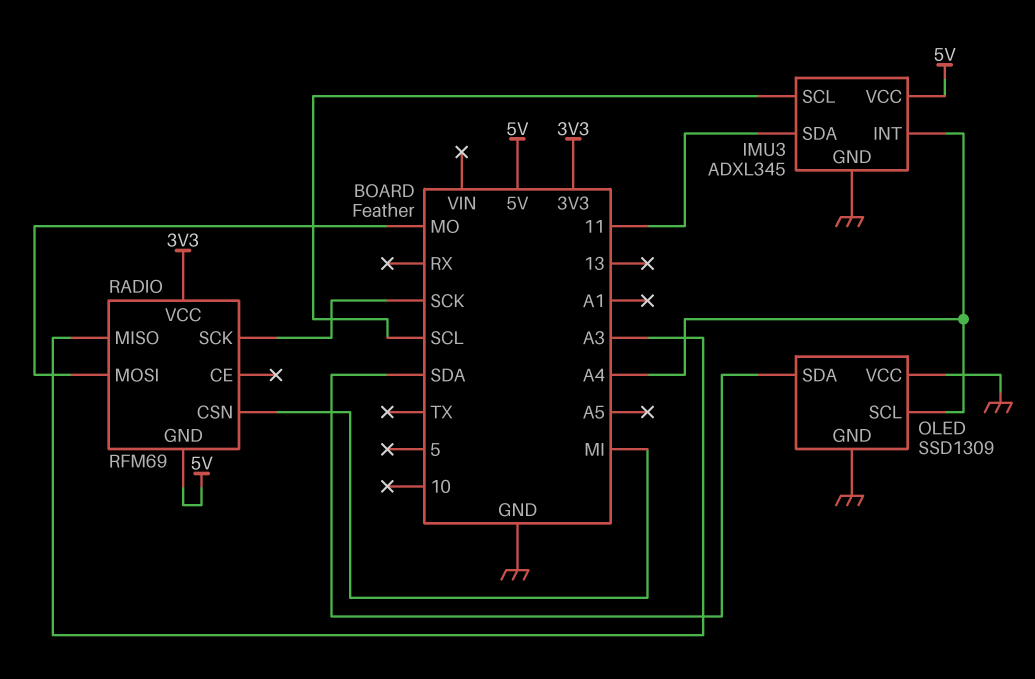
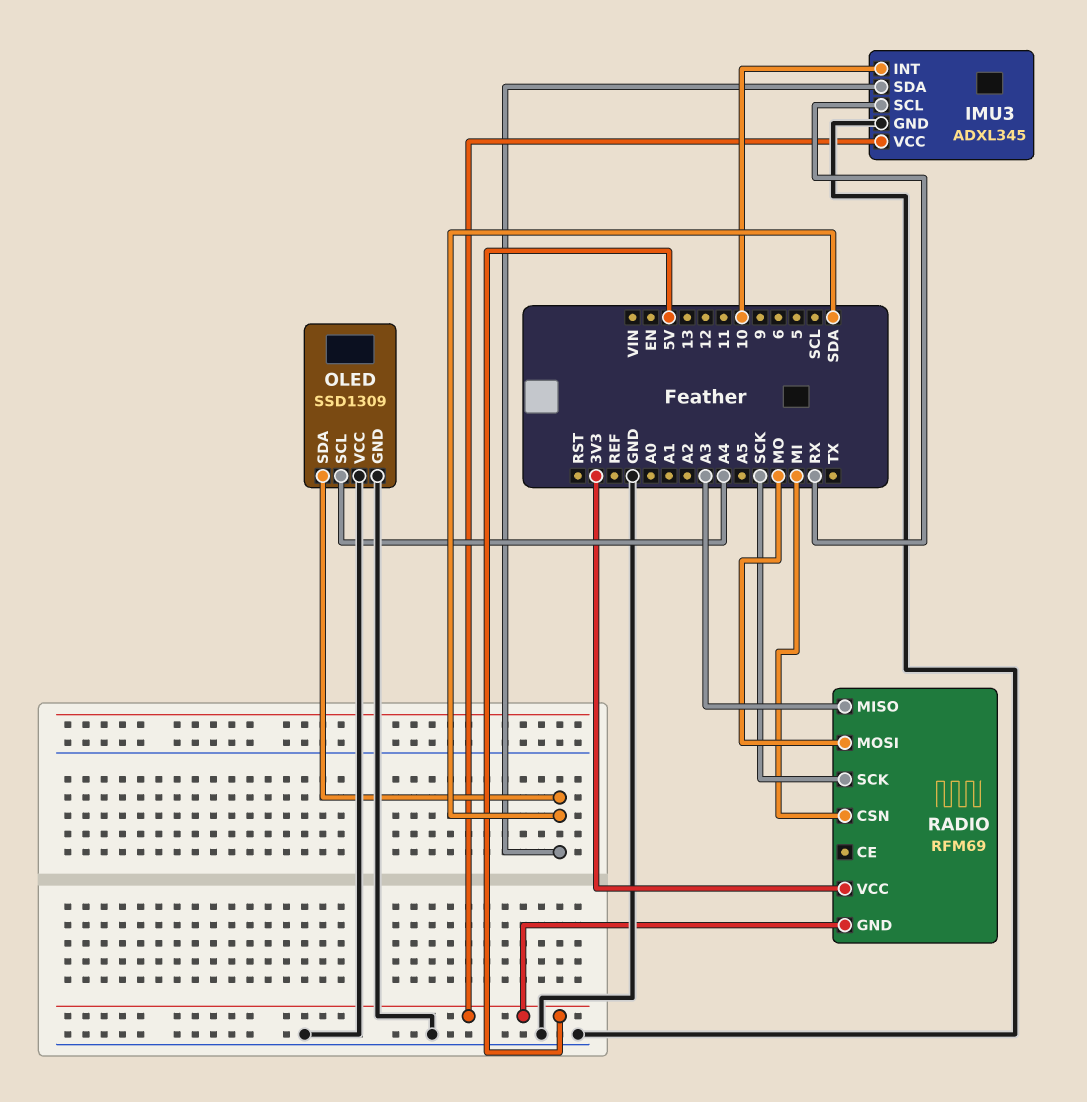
IMU3 pin INT: A4 -> 10
IMU3 pin SCL: SCL -> RX
IMU3 pin SDA: 11 -> SDA

